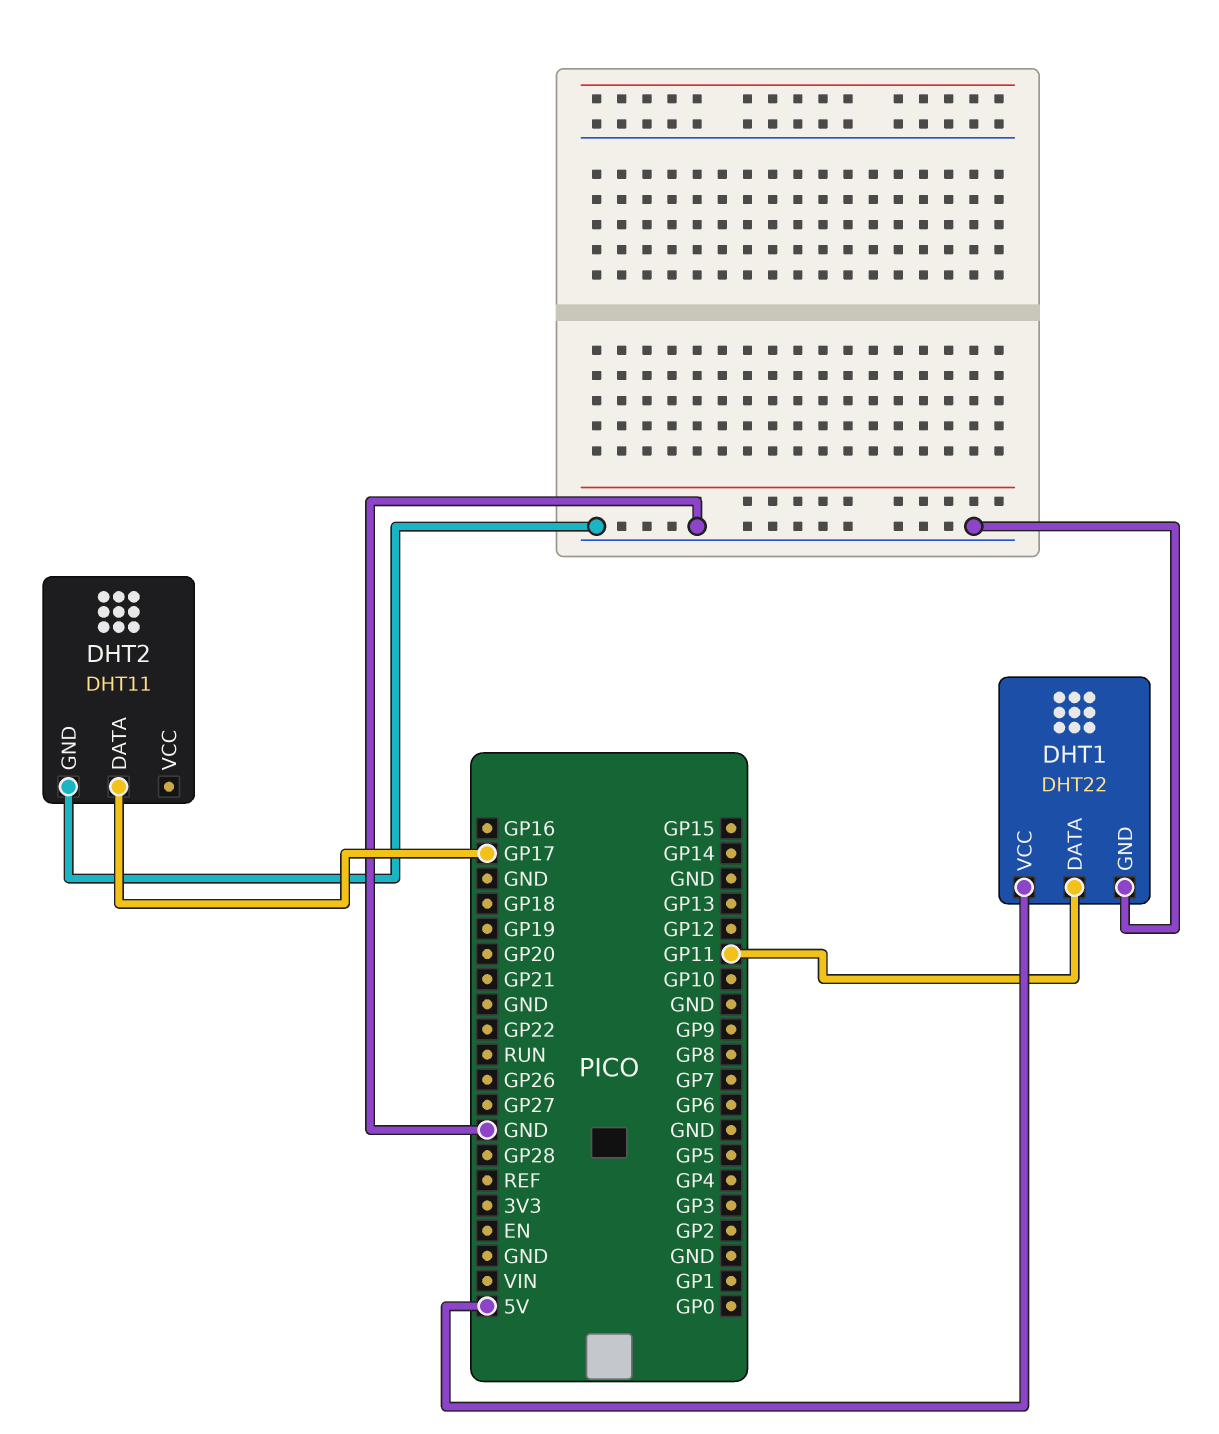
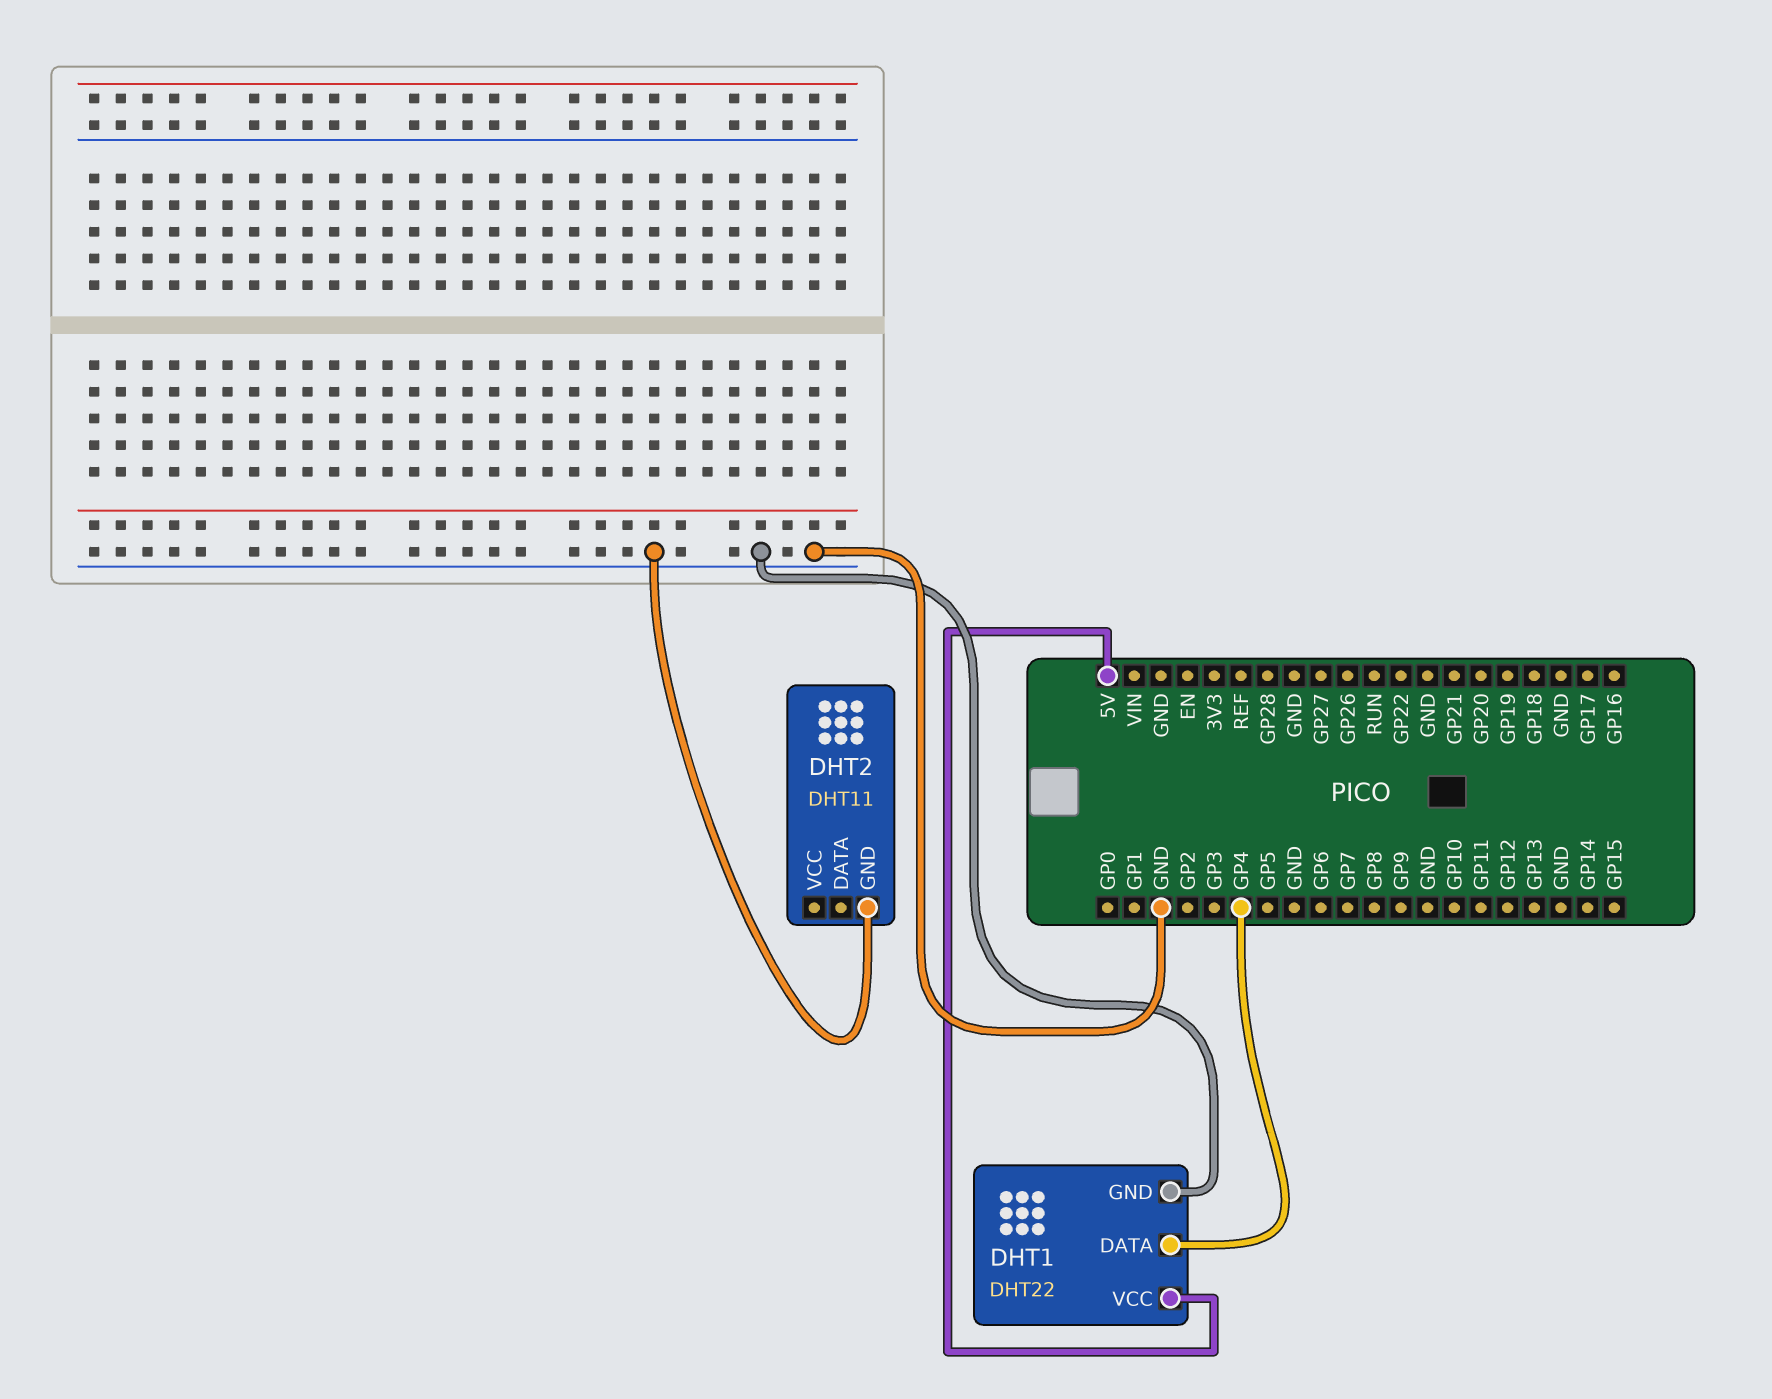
DHT1 pin DATA: GP11 -> GP4
DHT2 pin DATA: GP17 -> none

